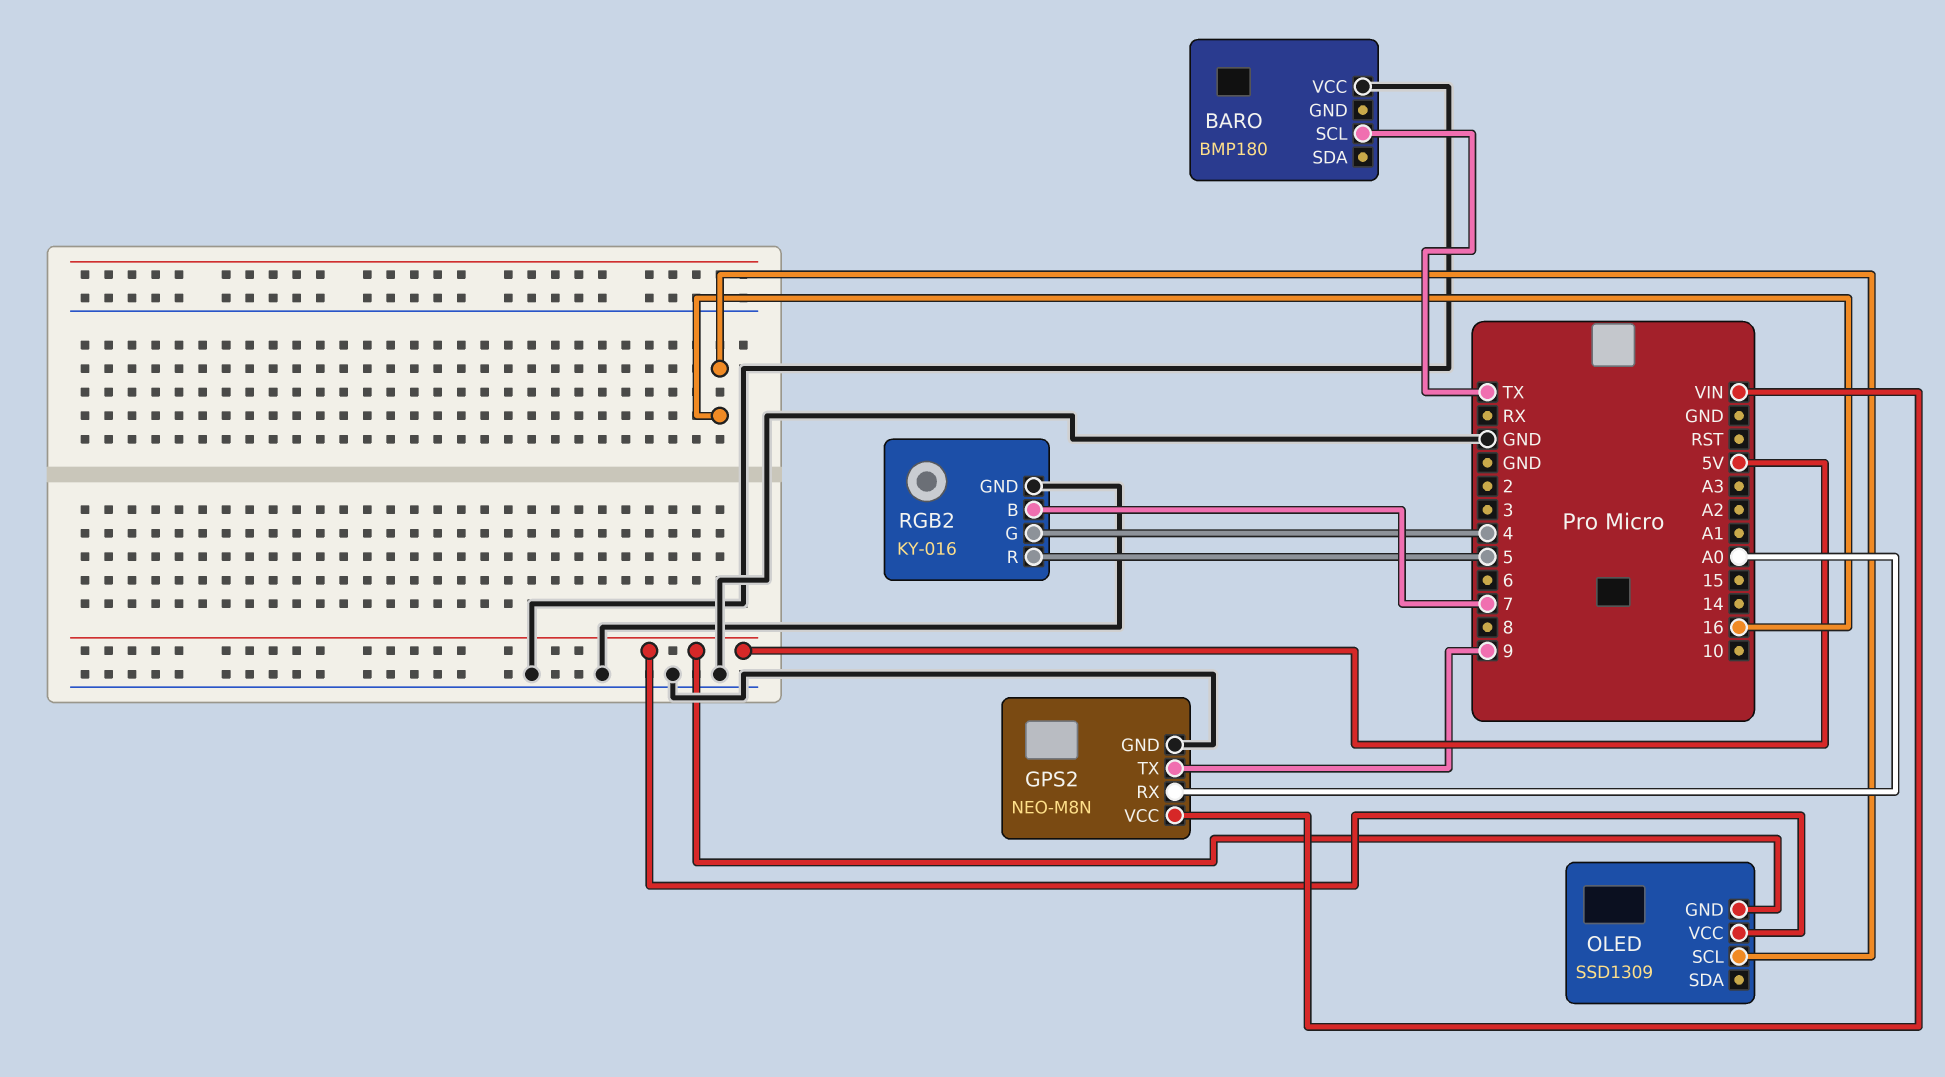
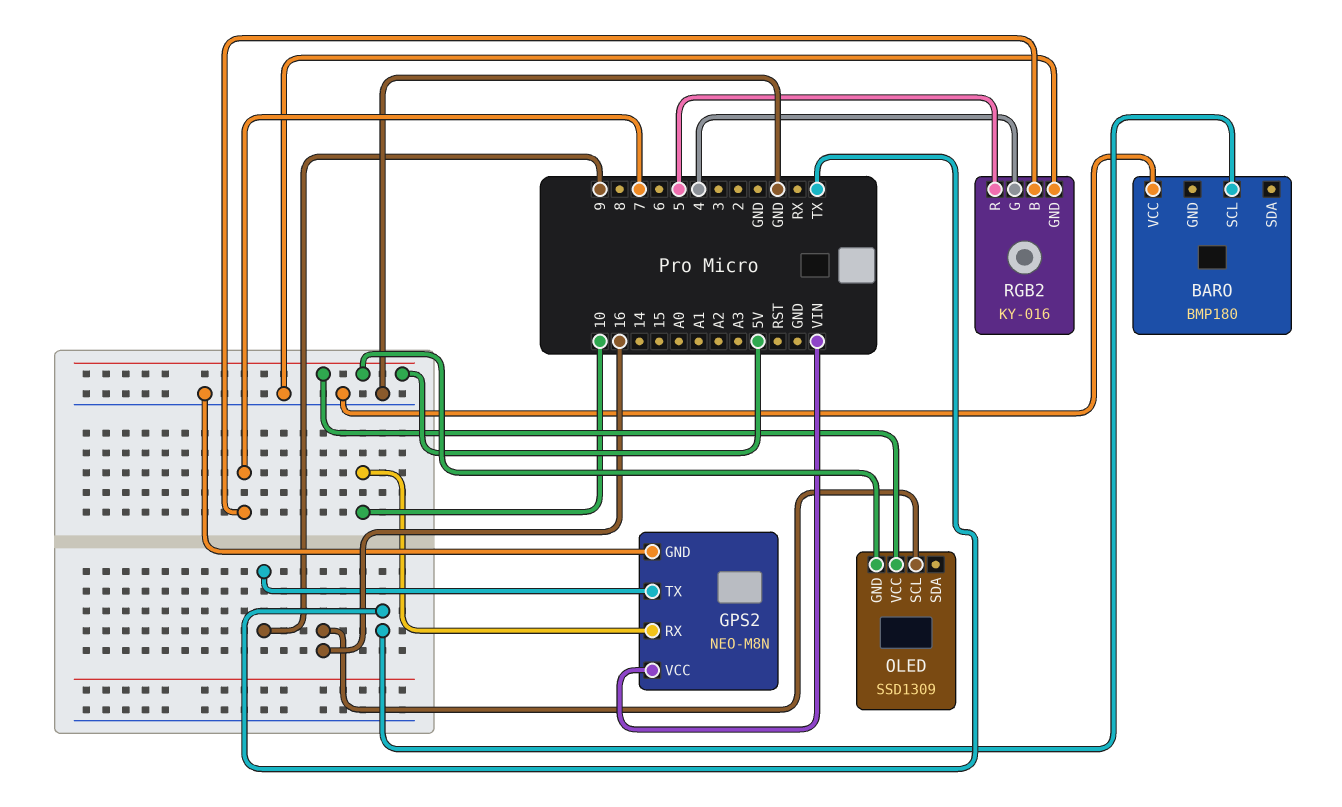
GPS2 pin RX: A0 -> 10

